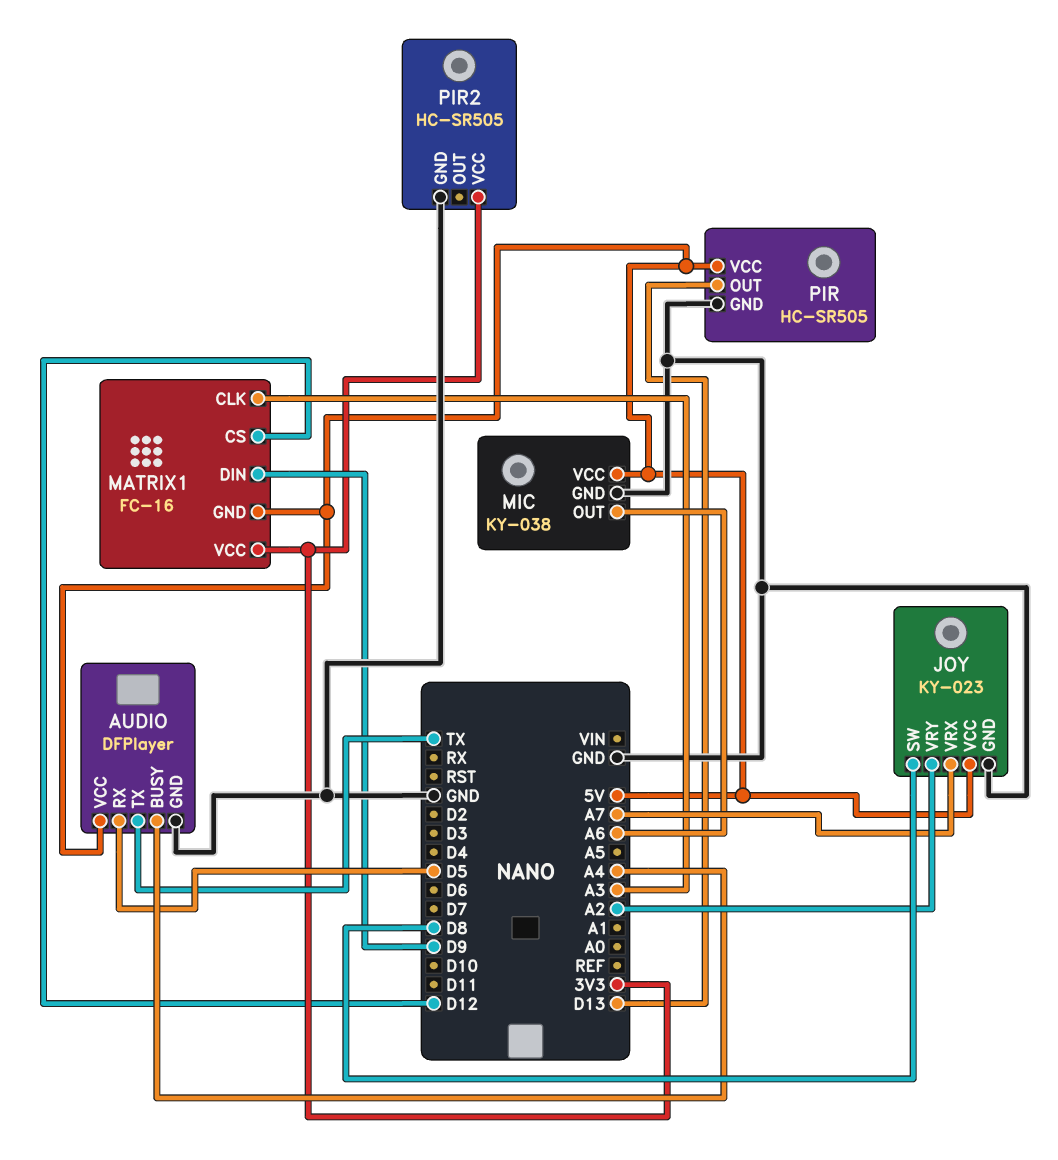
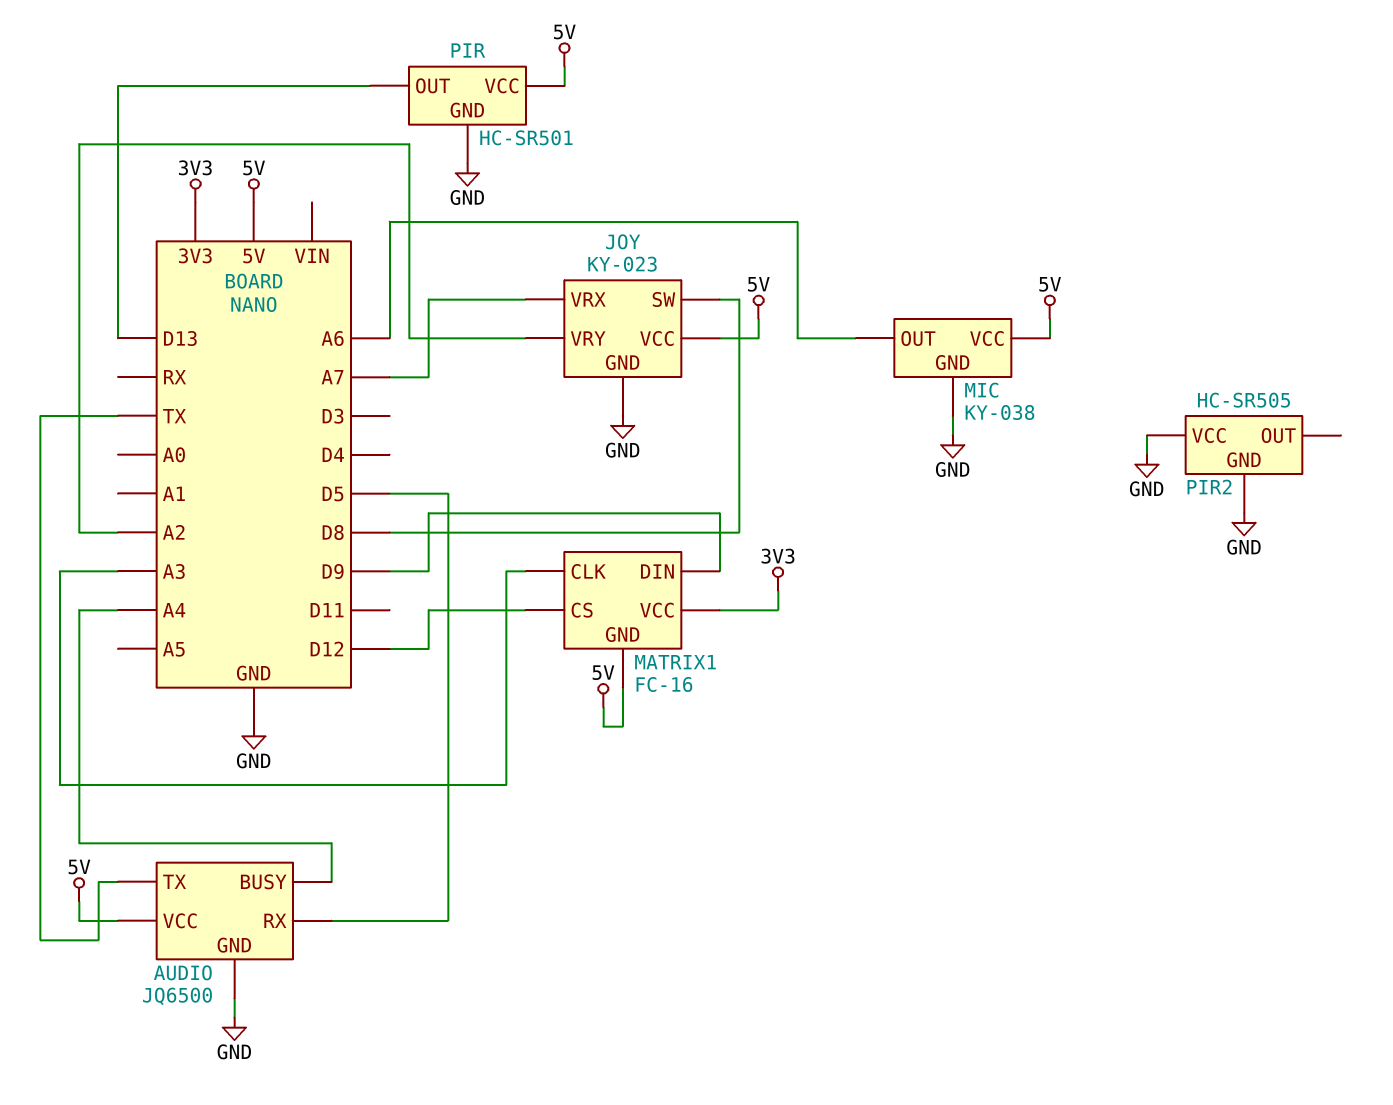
AUDIO: DFPlayer -> JQ6500
PIR: HC-SR505 -> HC-SR501
PIR2 pin VCC: 3V3 -> GND

